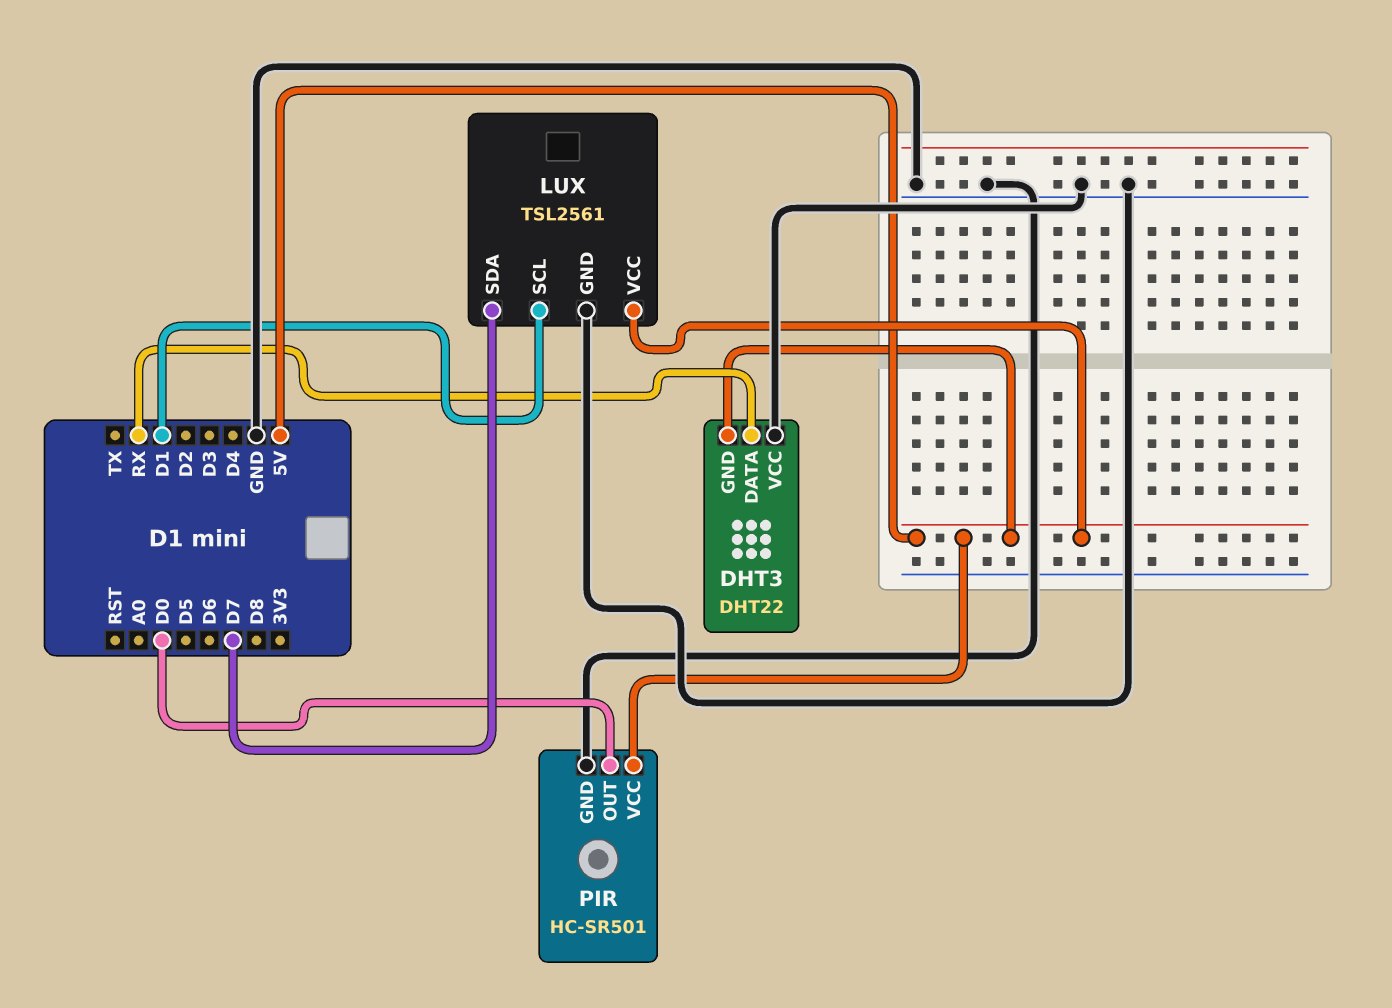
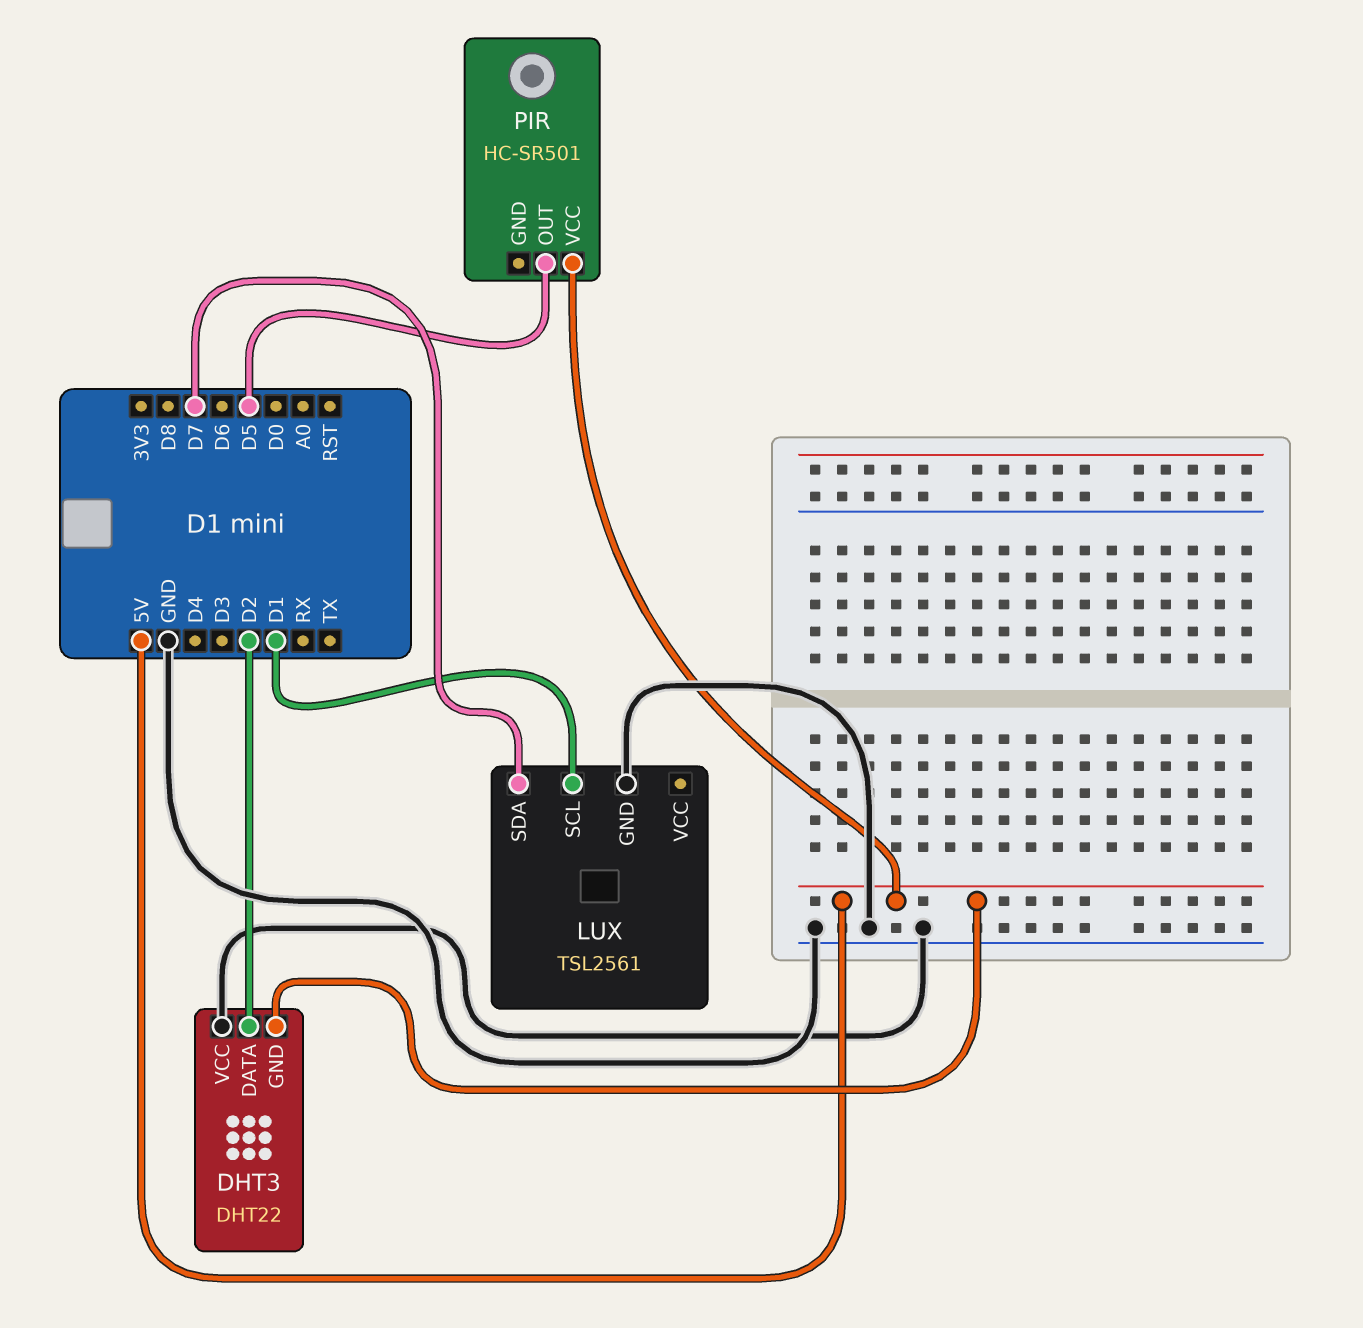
DHT3 pin DATA: RX -> D2
LUX pin VCC: 5V -> none
PIR pin GND: GND -> none
PIR pin OUT: D0 -> D5

